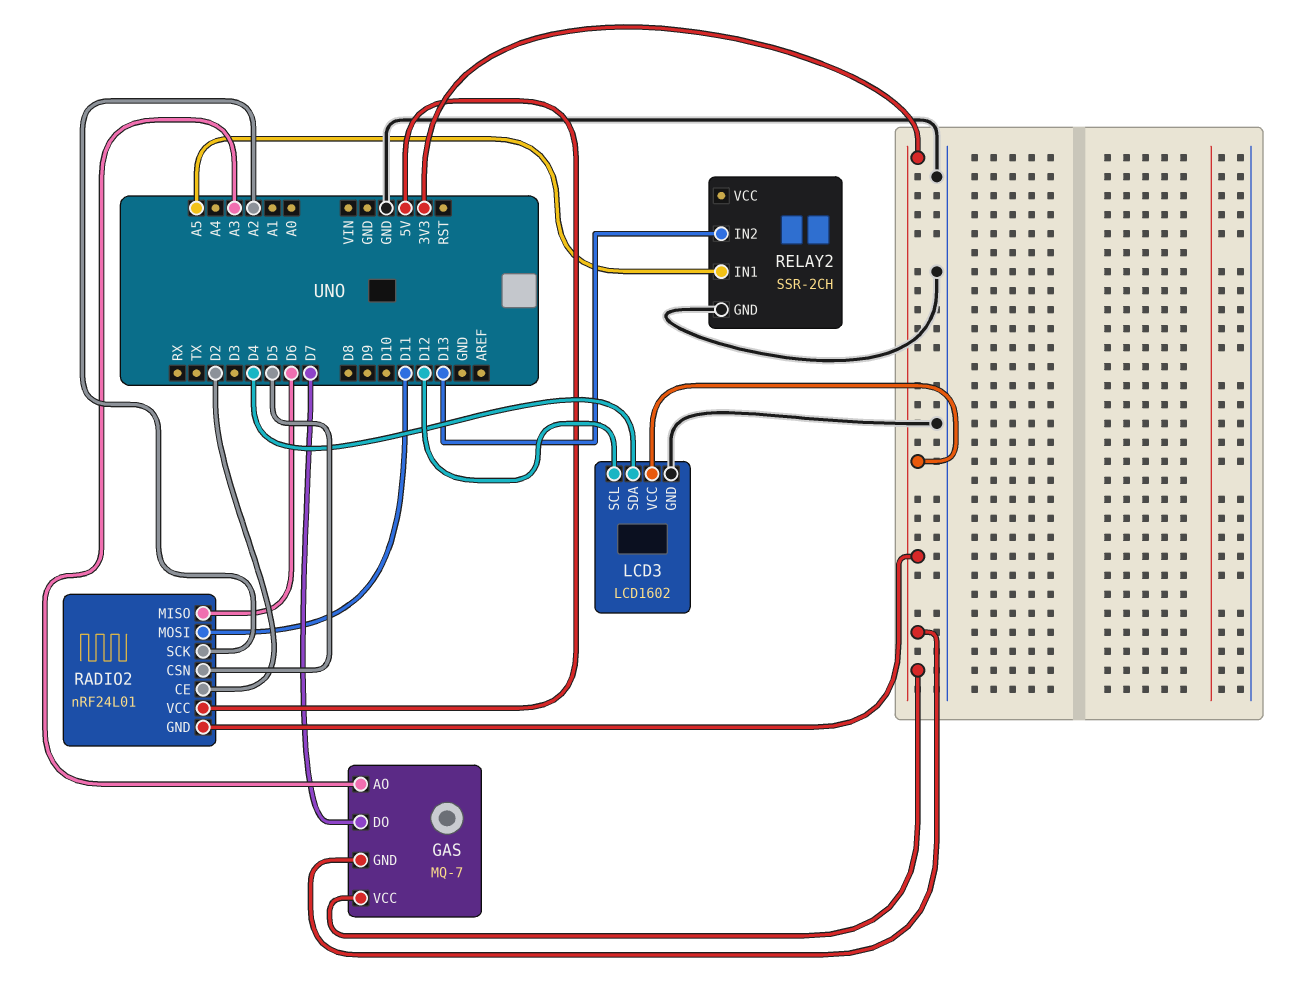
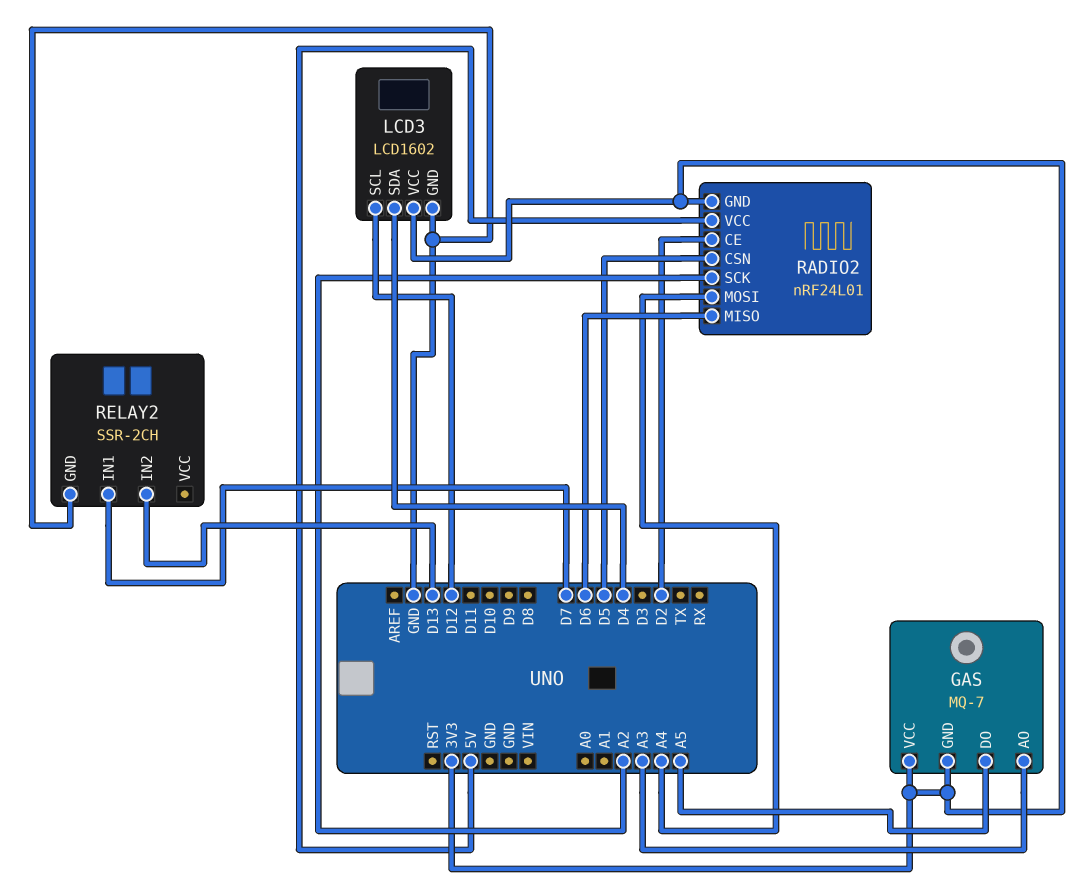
GAS pin DO: D7 -> A5
RADIO2 pin MOSI: D11 -> A4
RELAY2 pin IN1: A5 -> D7

